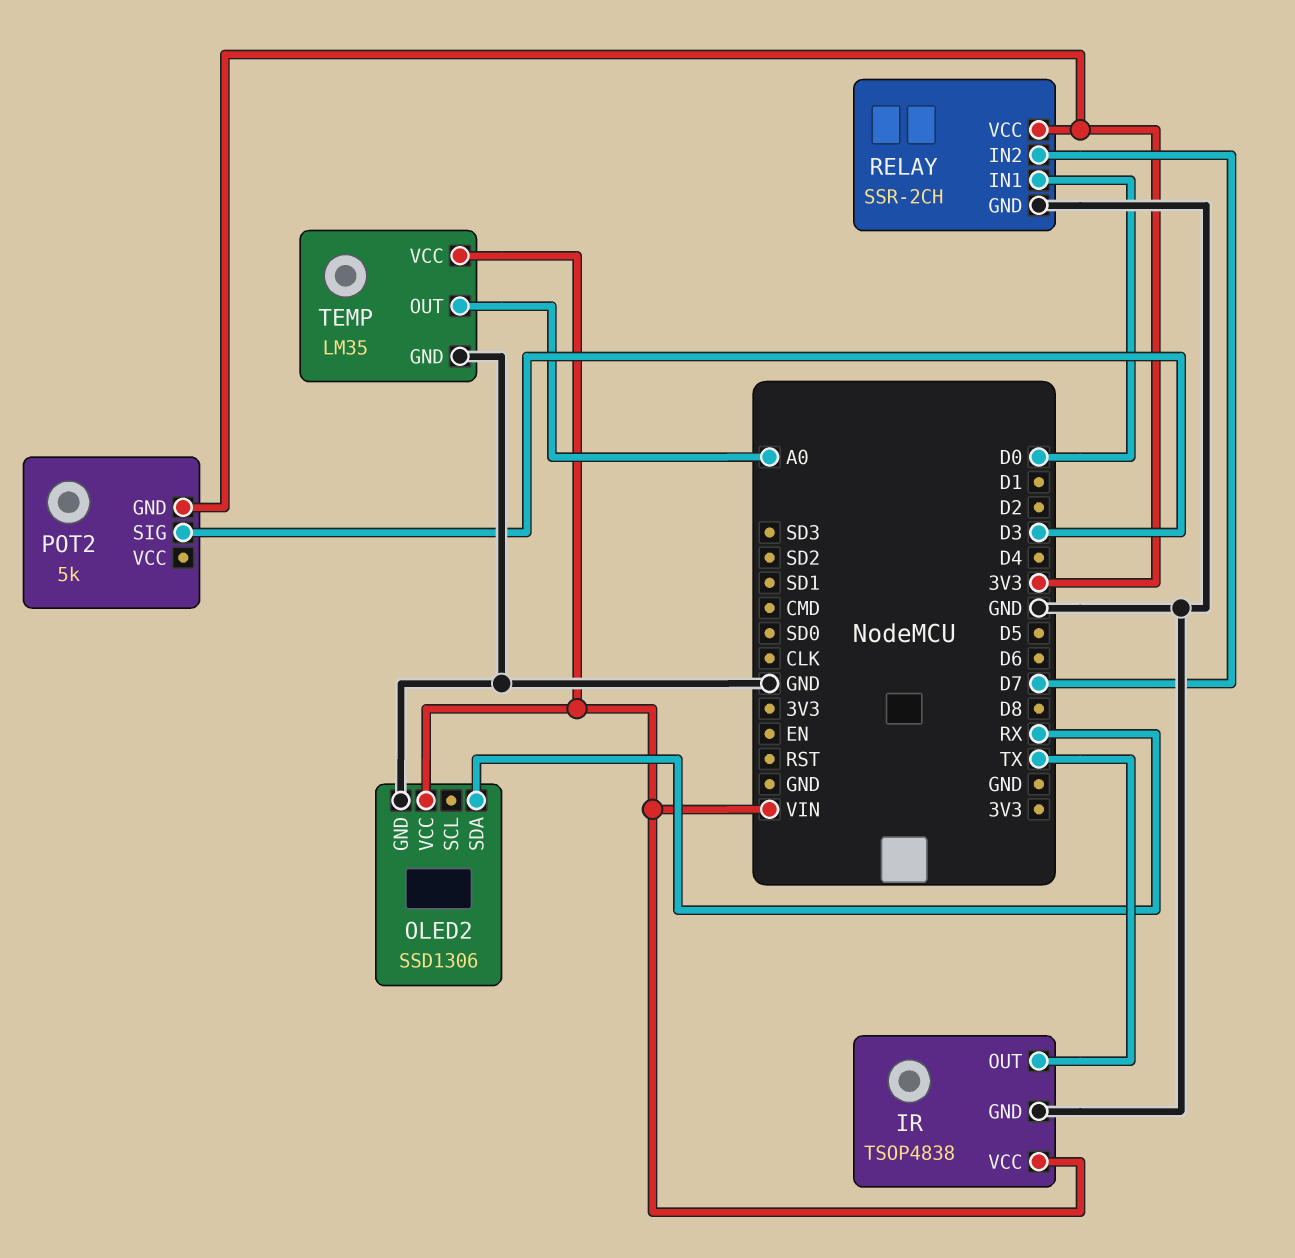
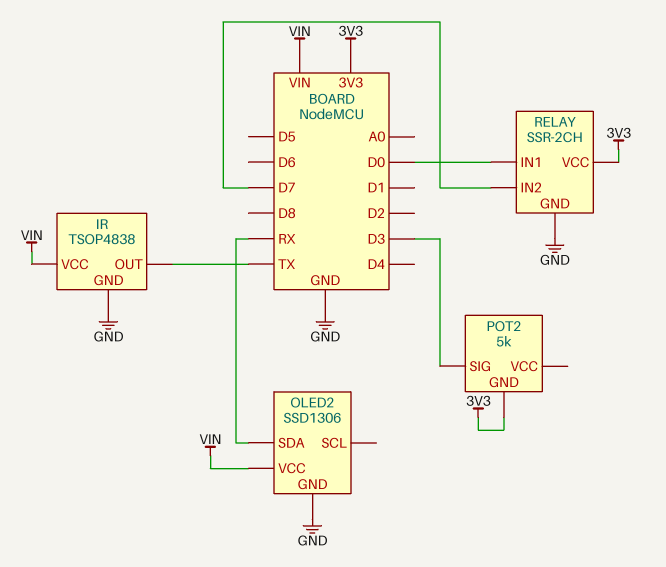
TEMP: LM35 -> none
TEMP pin GND: GND -> none
TEMP pin OUT: A0 -> none
TEMP pin VCC: VIN -> none

